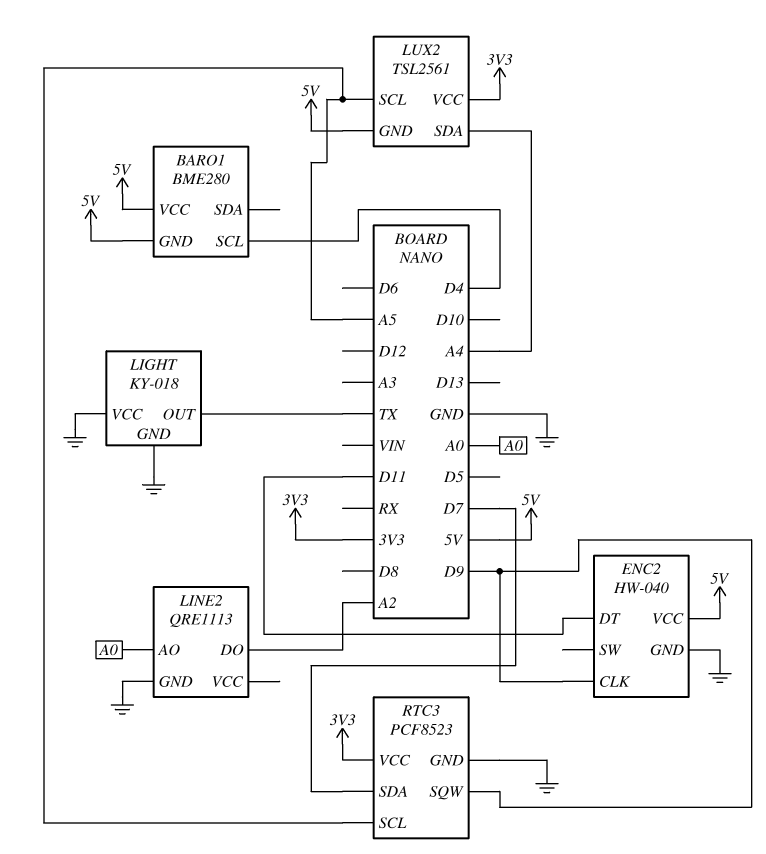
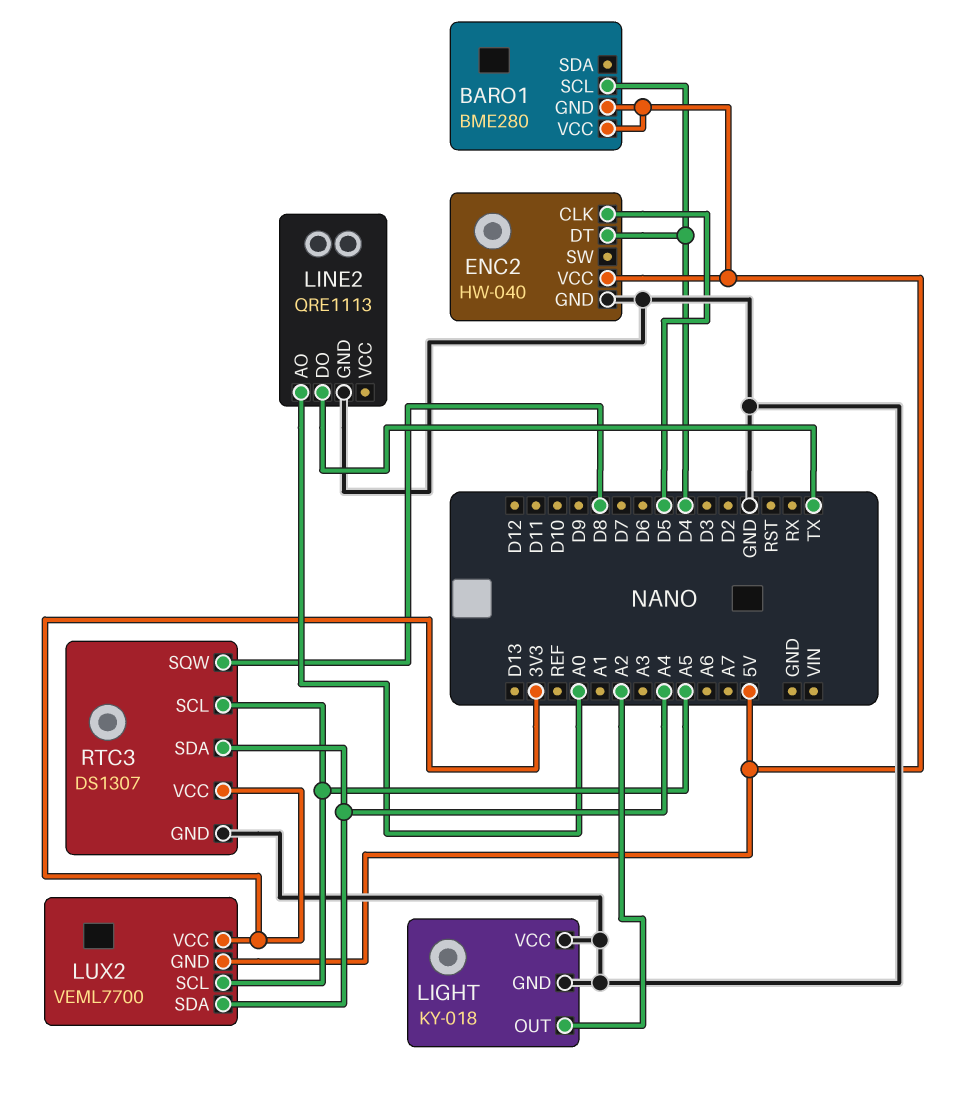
ENC2 pin CLK: D9 -> D5
ENC2 pin DT: D11 -> D4
LIGHT pin OUT: TX -> A2
LINE2 pin DO: A2 -> TX
LUX2: TSL2561 -> VEML7700
RTC3: PCF8523 -> DS1307
RTC3 pin SDA: D7 -> A4
RTC3 pin SQW: D9 -> D8

